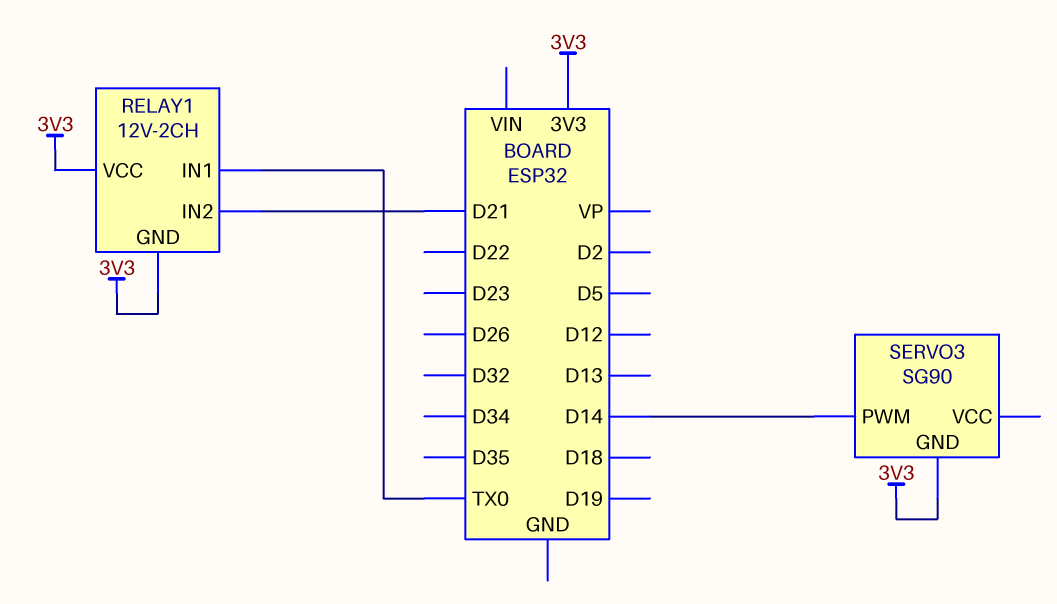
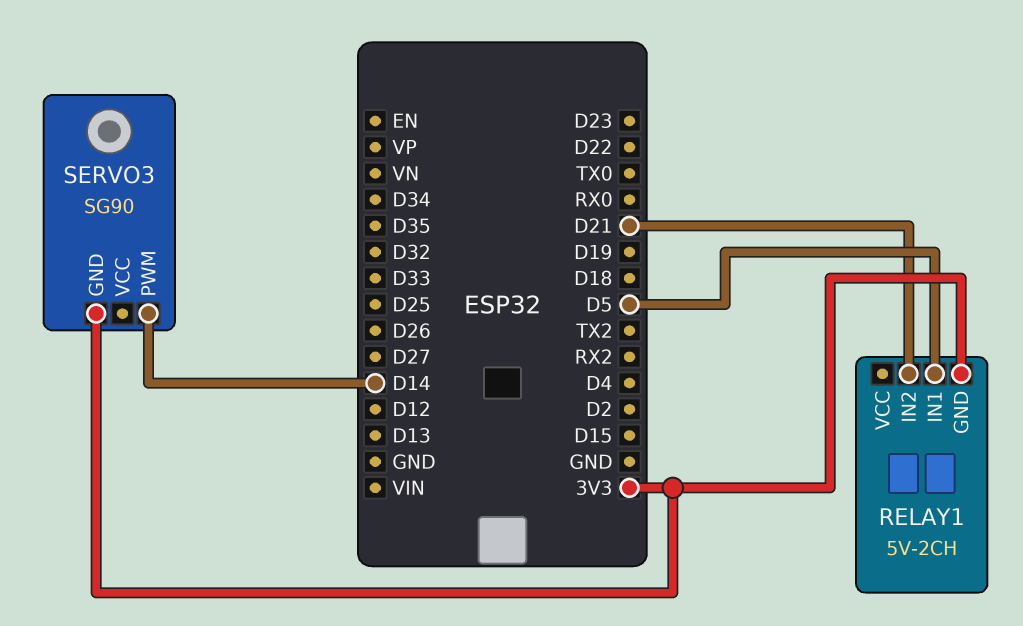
RELAY1: 12V-2CH -> 5V-2CH
RELAY1 pin IN1: TX0 -> D5
RELAY1 pin VCC: 3V3 -> none

